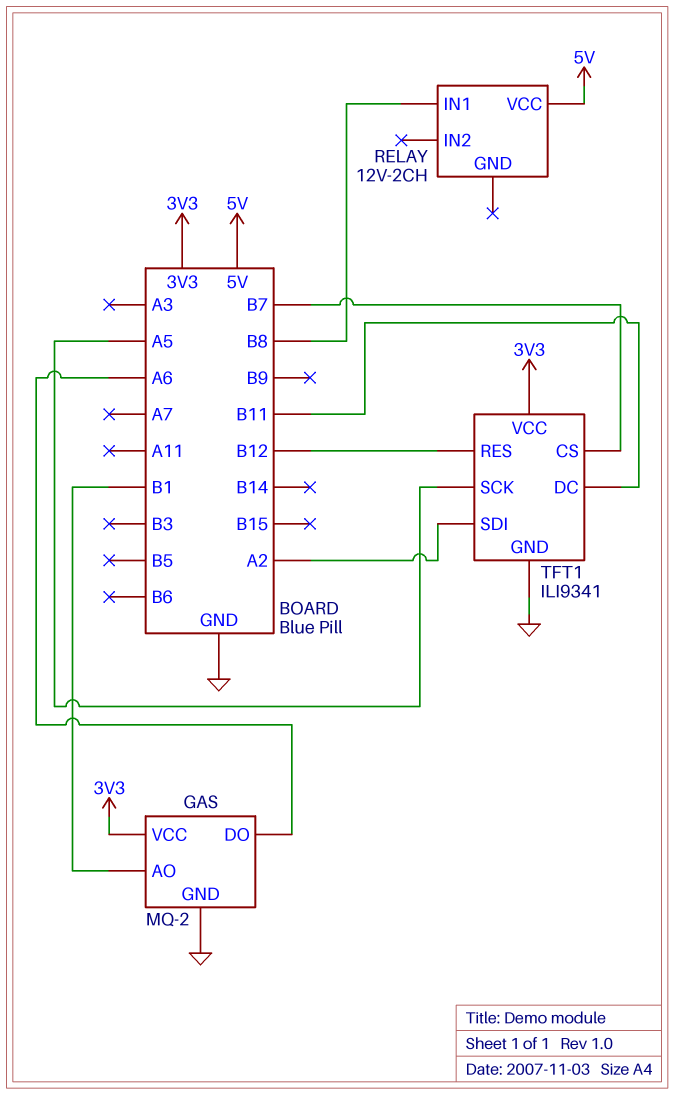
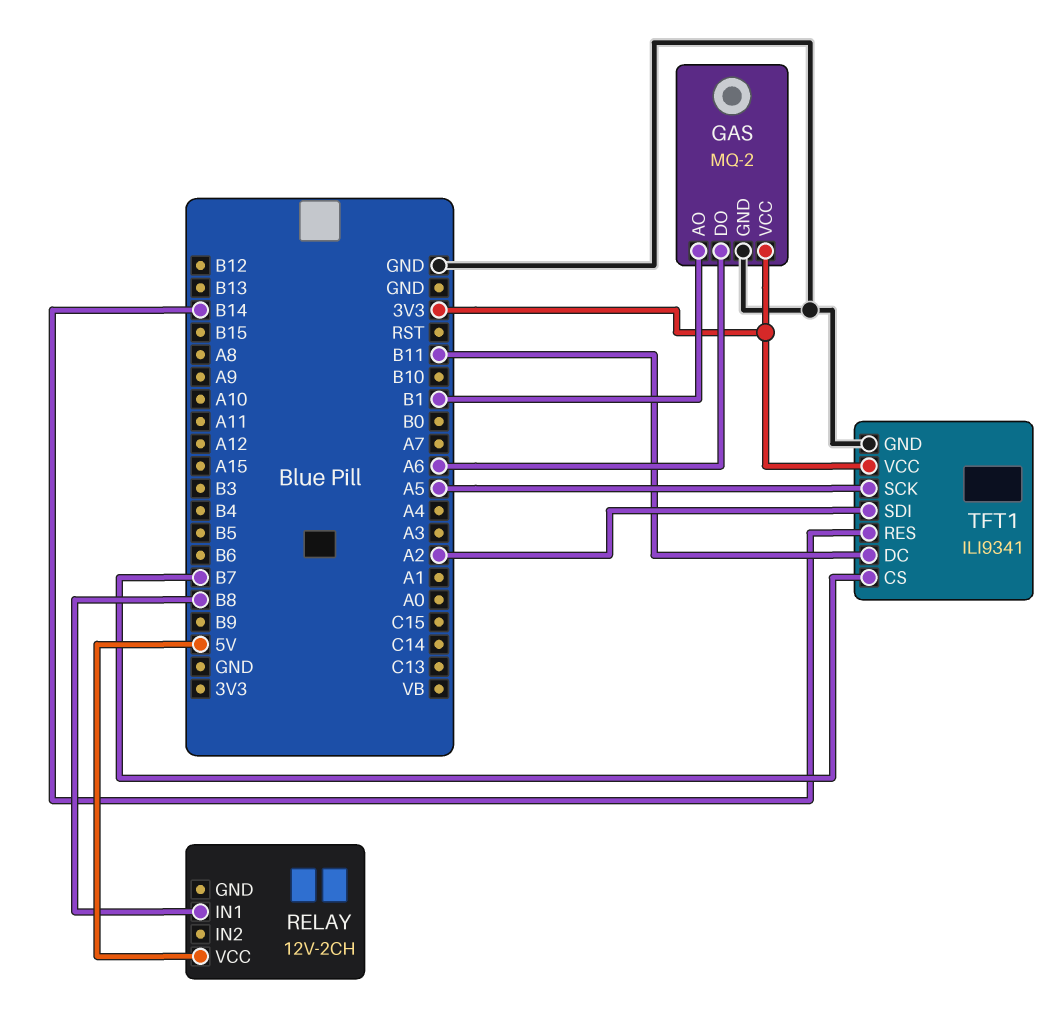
TFT1 pin RES: B12 -> B14

